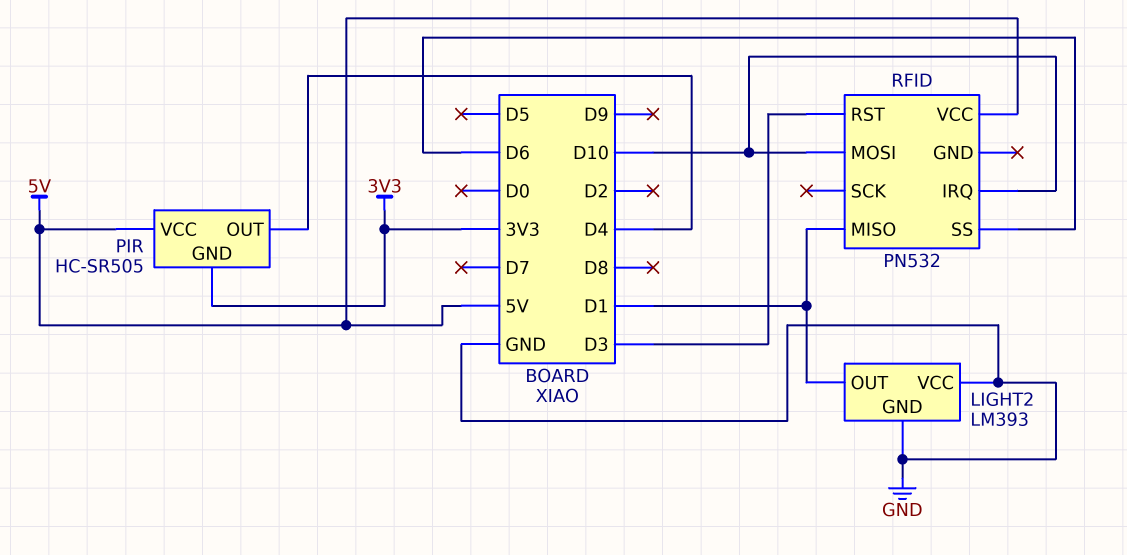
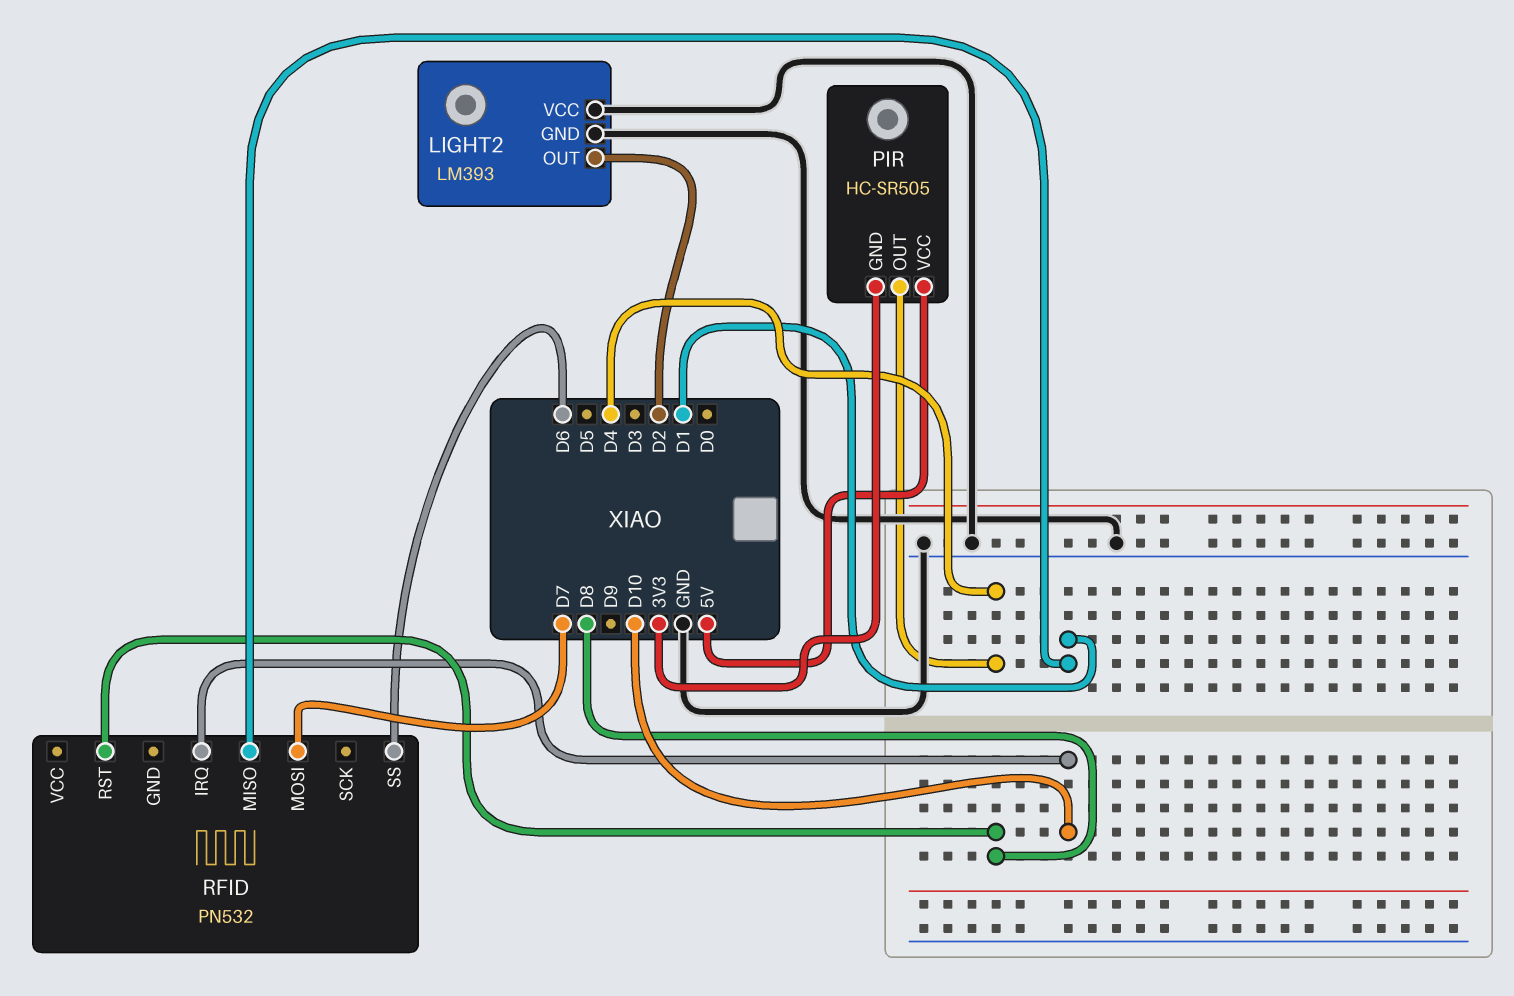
LIGHT2 pin OUT: D1 -> D2
RFID pin MOSI: D10 -> D7
RFID pin RST: D3 -> D8
RFID pin VCC: 5V -> none

